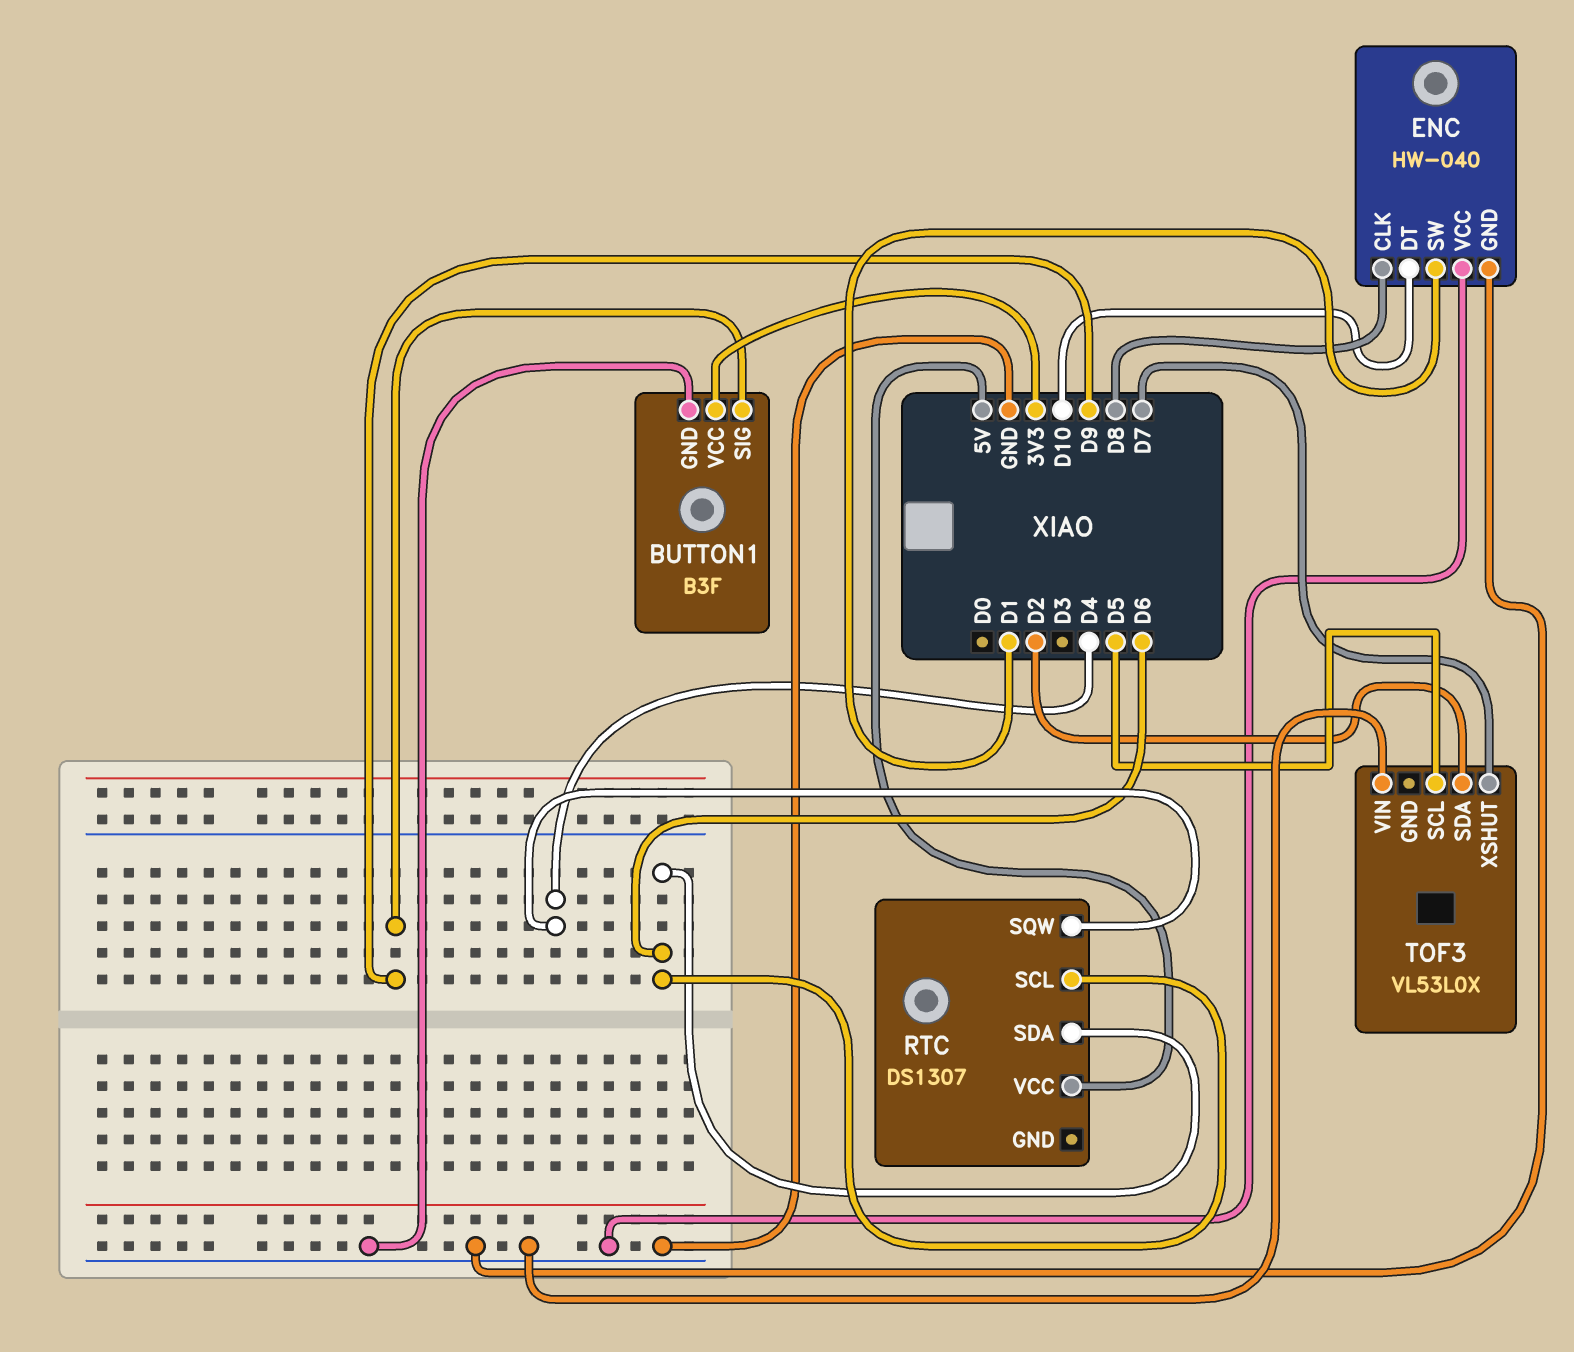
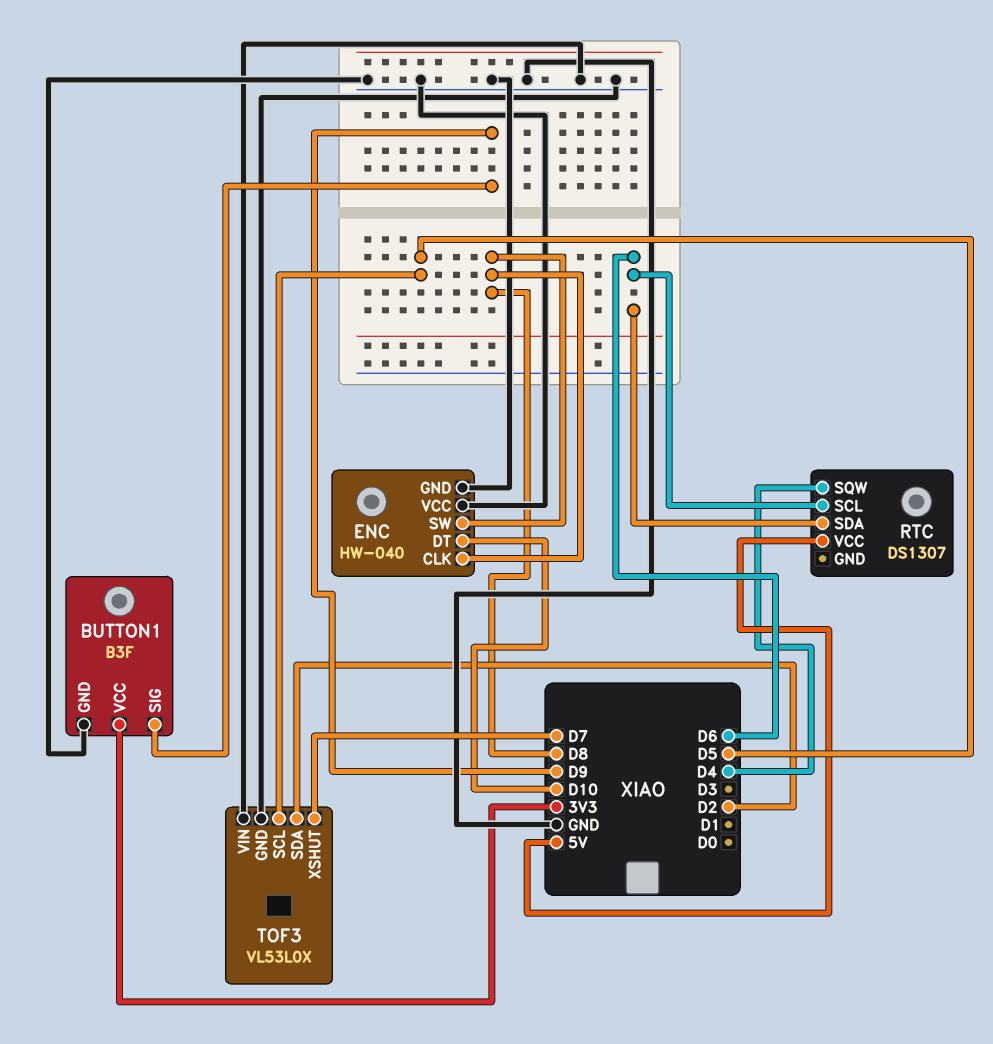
ENC pin SW: D1 -> D8
TOF3 pin GND: none -> GND

